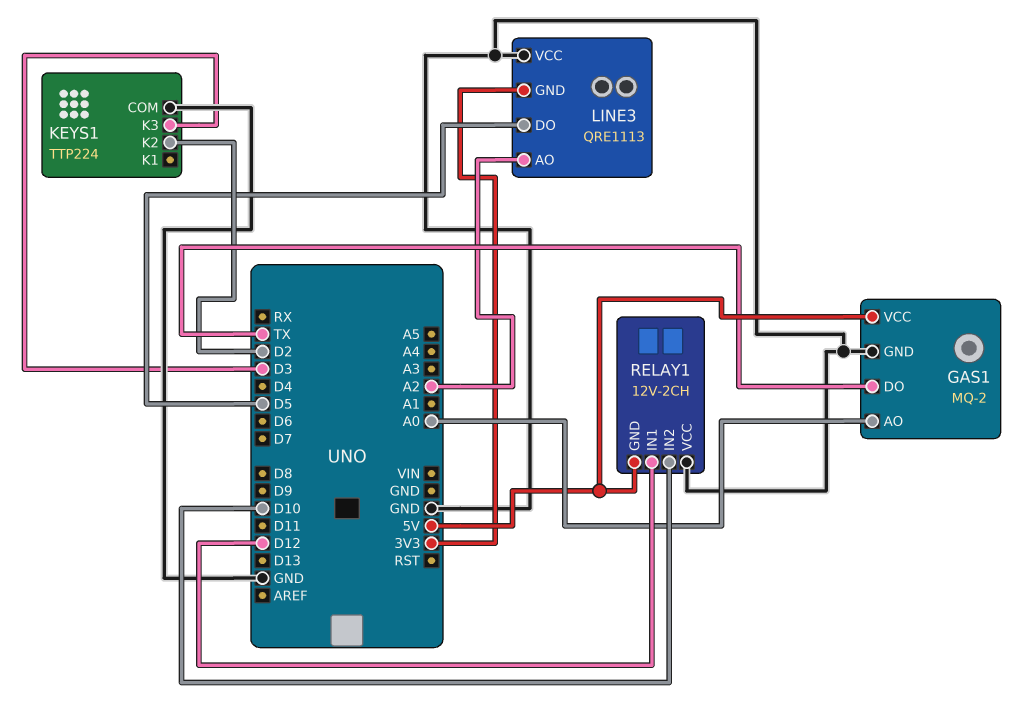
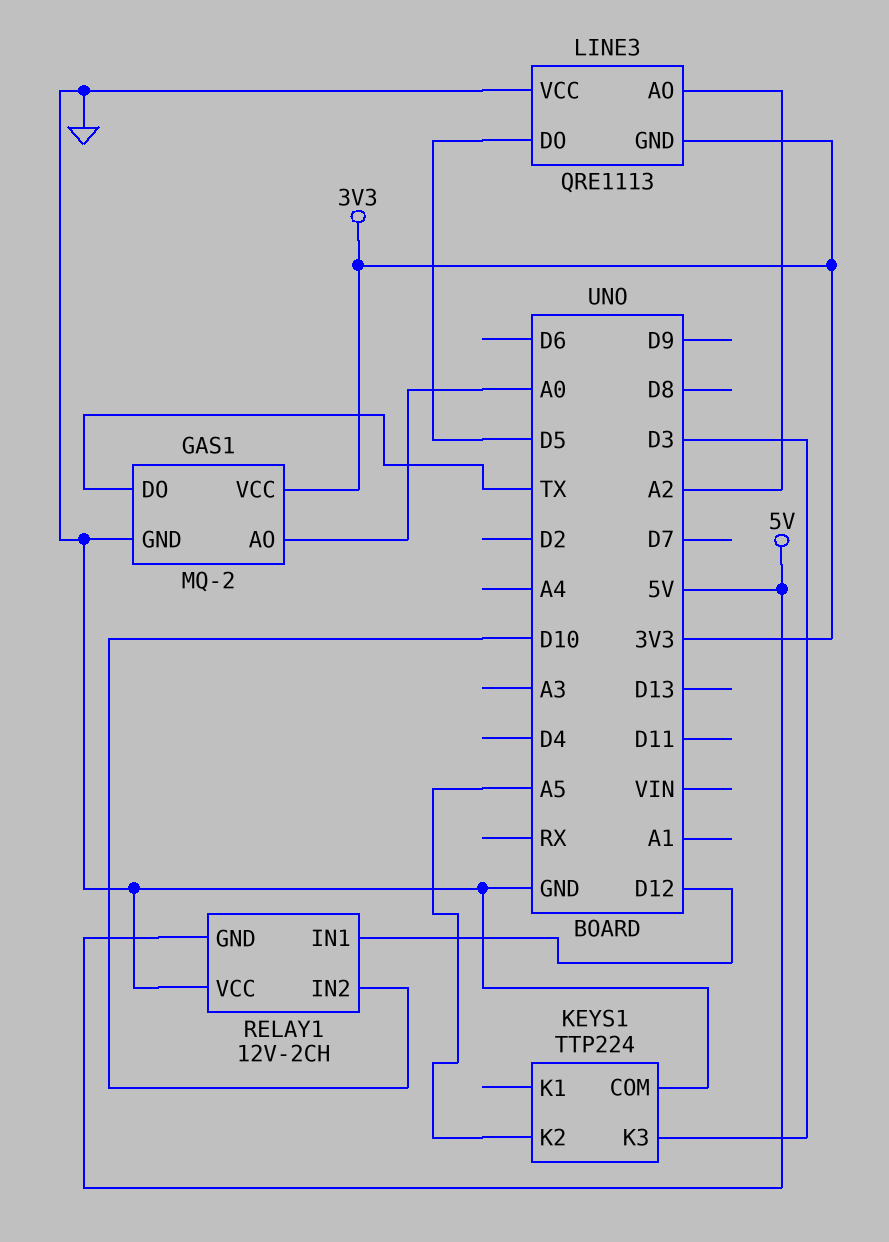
GAS1 pin VCC: 5V -> 3V3
KEYS1 pin K2: D2 -> A5

